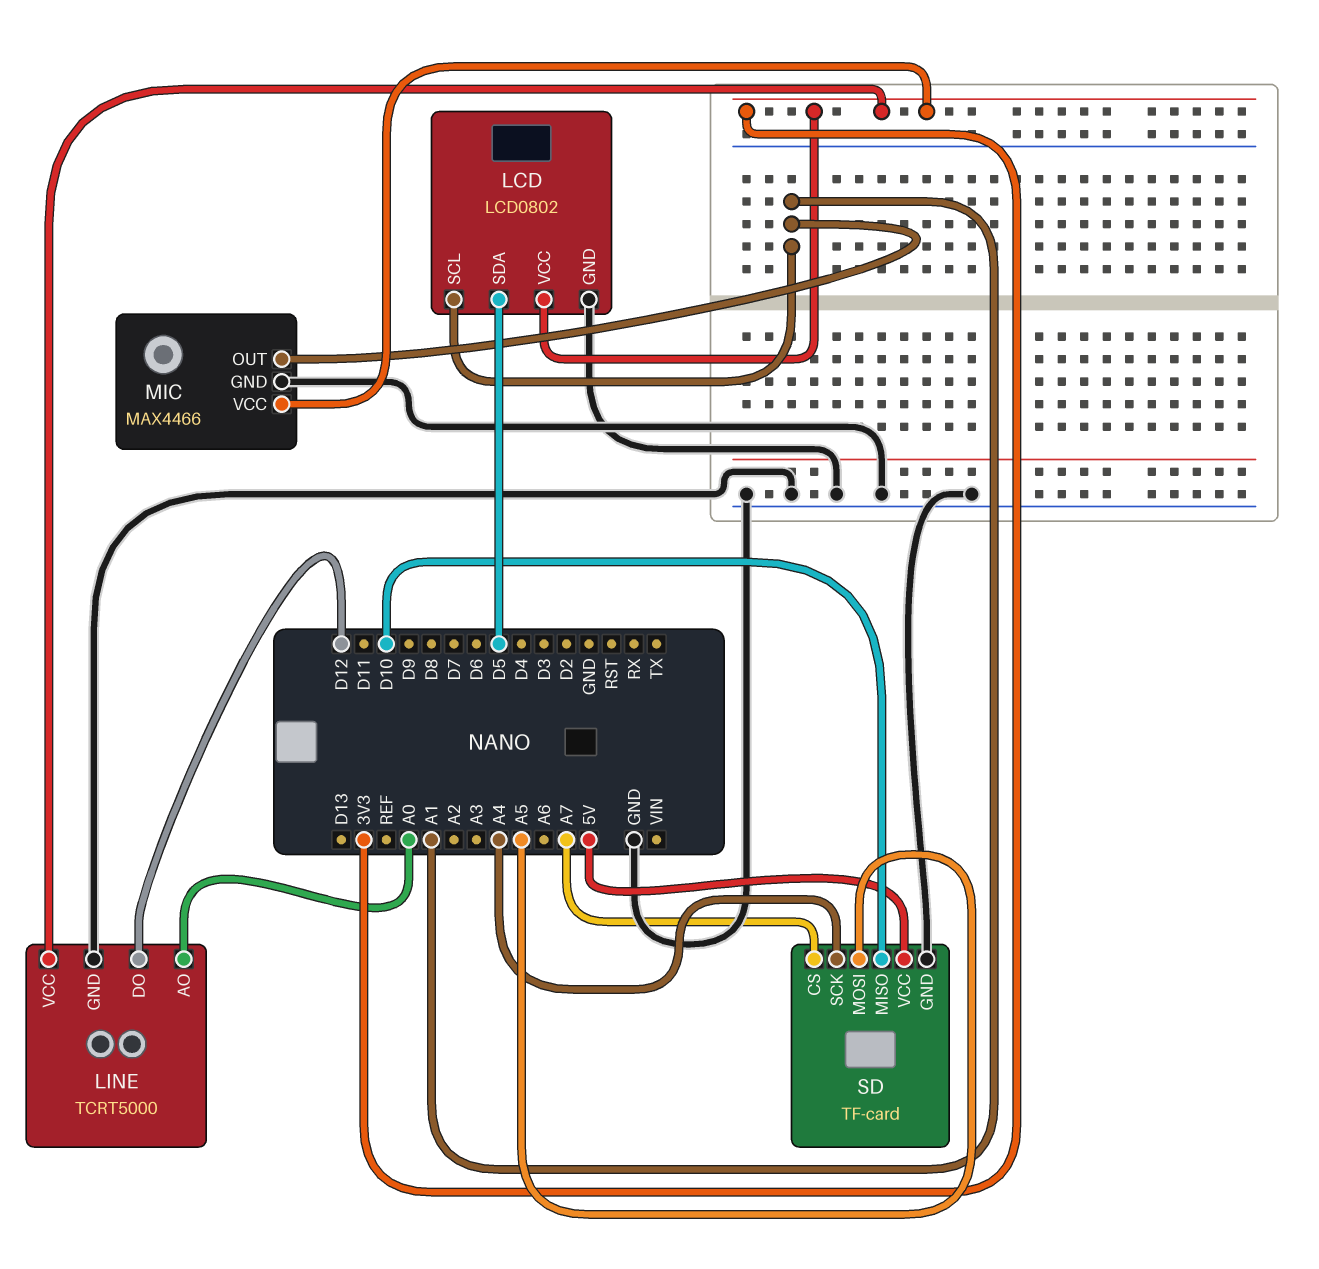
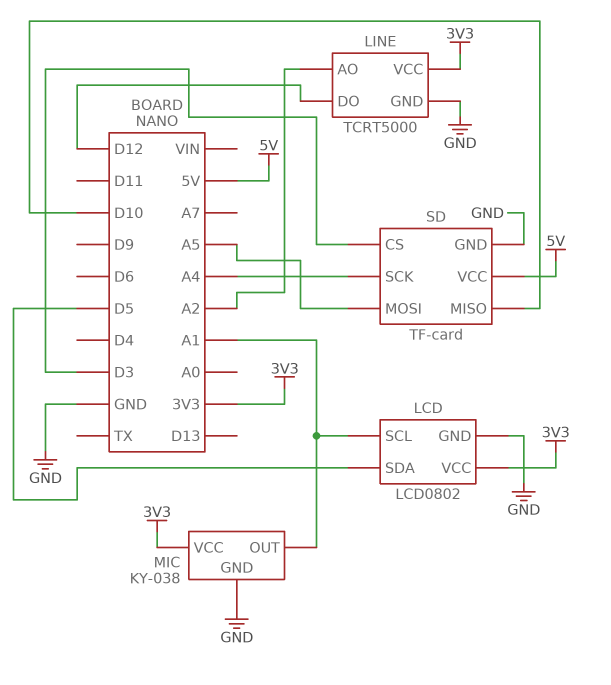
LINE pin AO: A0 -> A2
MIC: MAX4466 -> KY-038
SD pin CS: A7 -> D3

